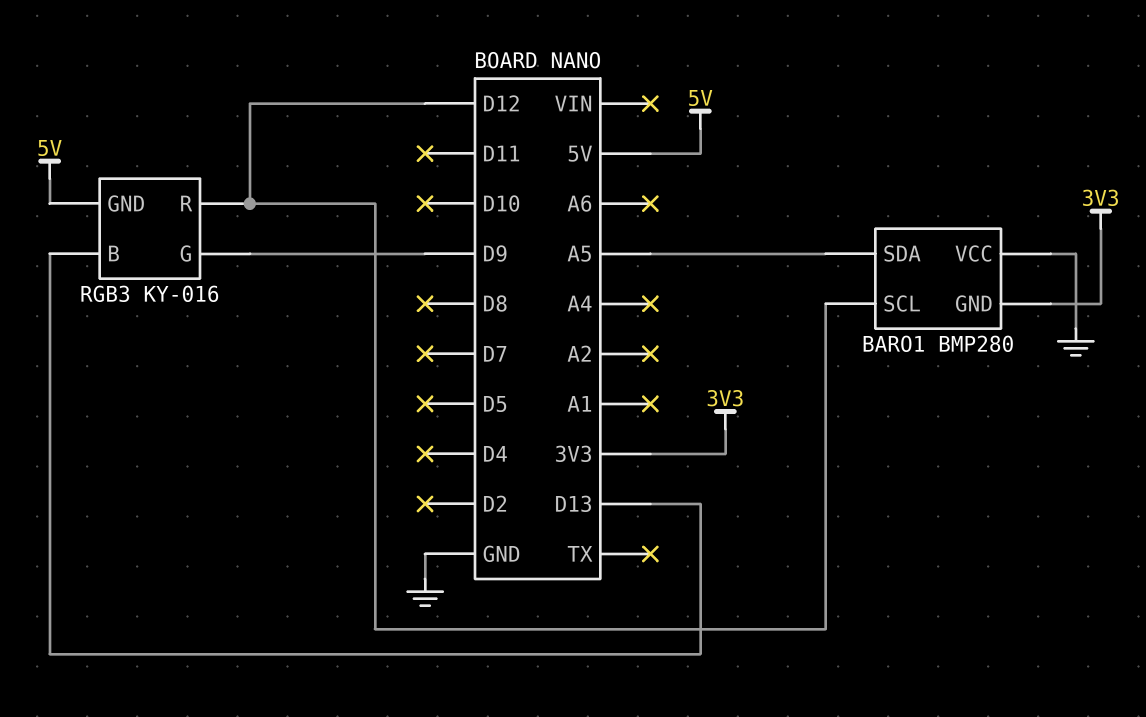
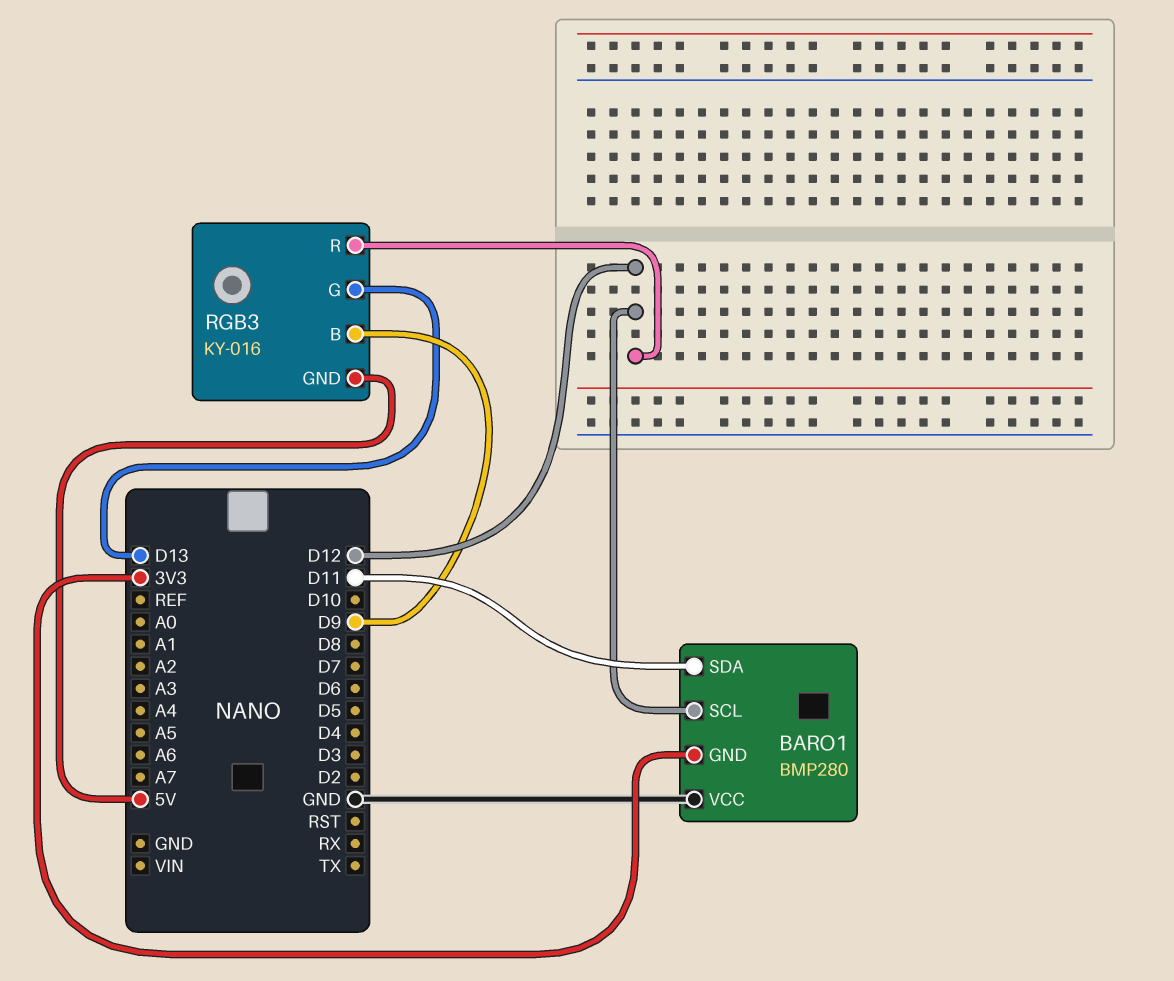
BARO1 pin SDA: A5 -> D11
RGB3 pin B: D13 -> D9
RGB3 pin G: D9 -> D13

